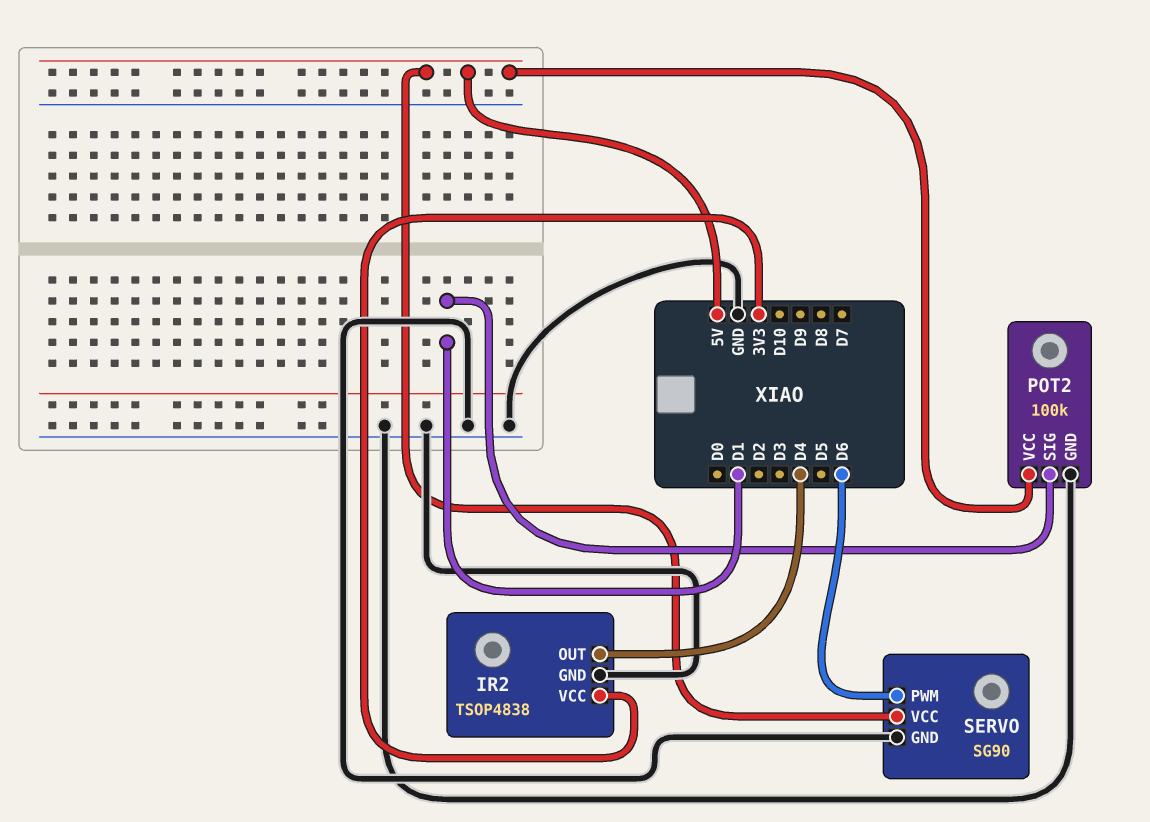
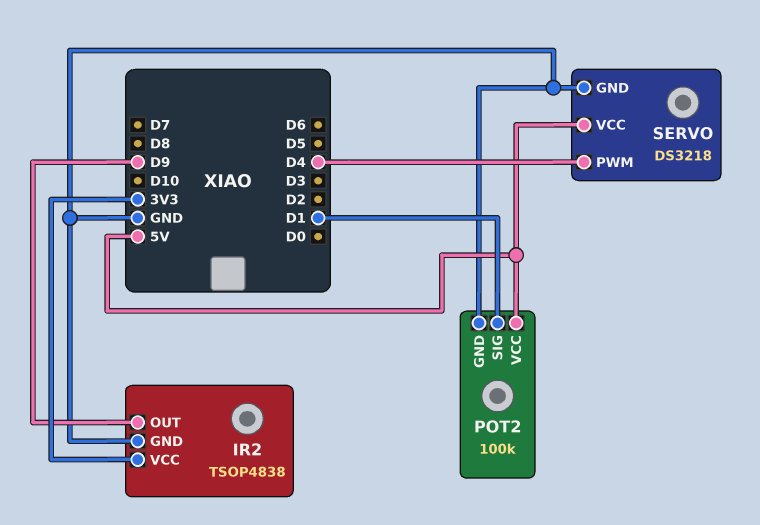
IR2 pin OUT: D4 -> D9
SERVO: SG90 -> DS3218
SERVO pin PWM: D6 -> D4

